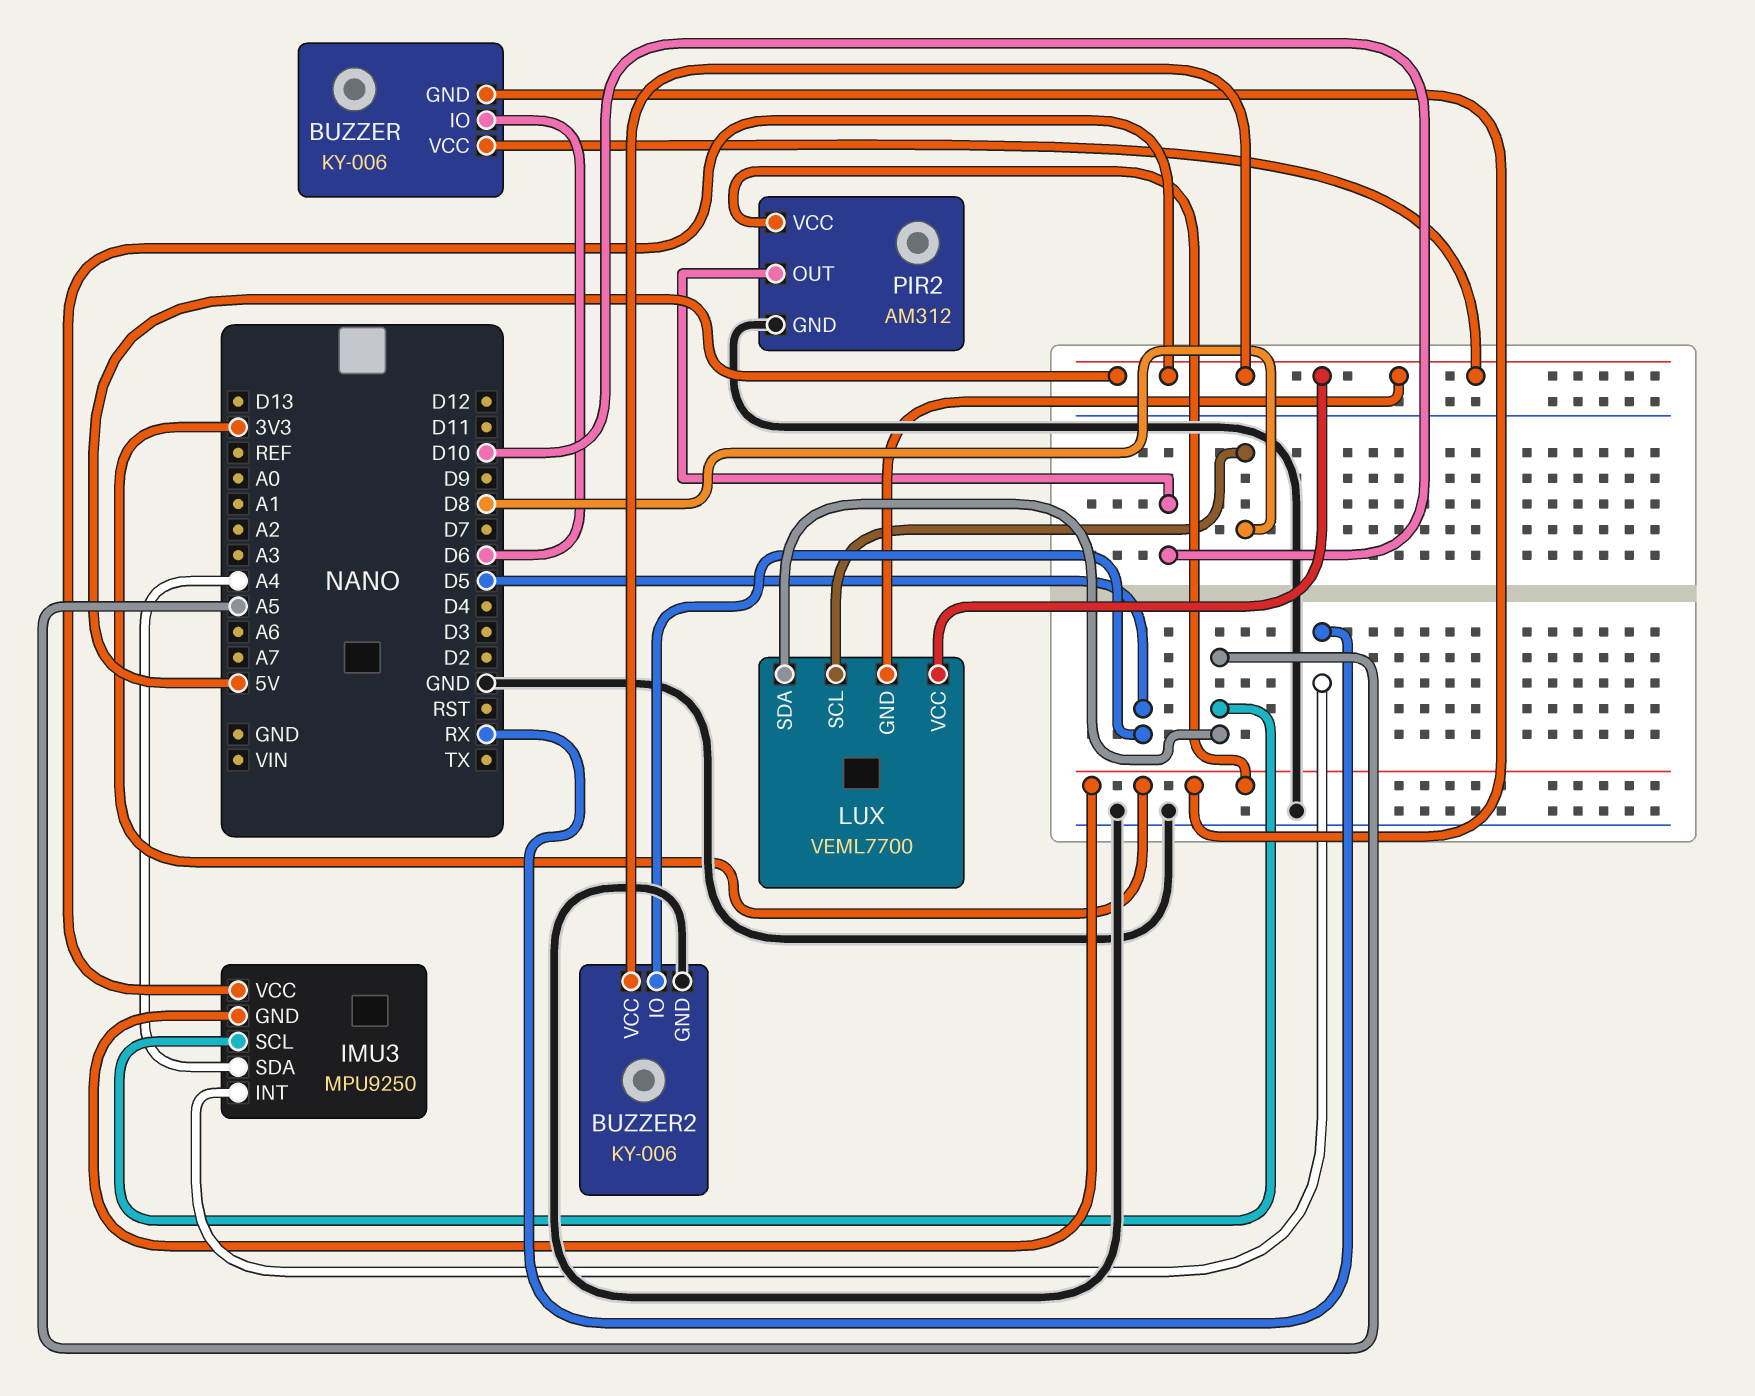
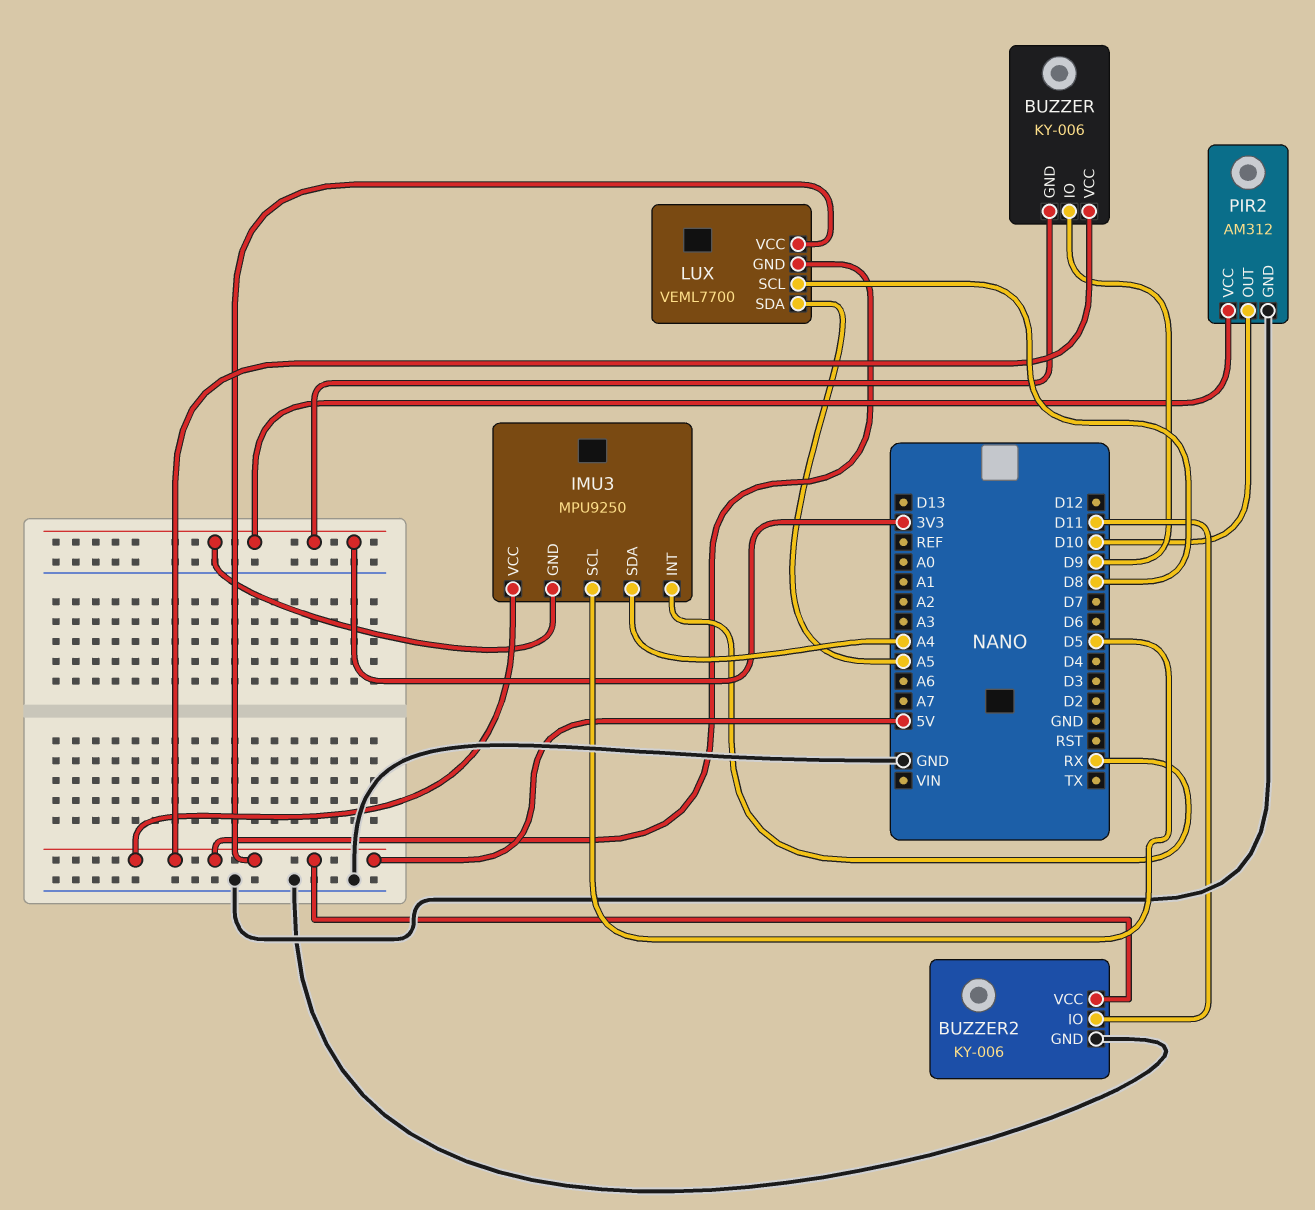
BUZZER pin IO: D6 -> D9
BUZZER2 pin IO: D5 -> D11
IMU3 pin SCL: A5 -> D5

